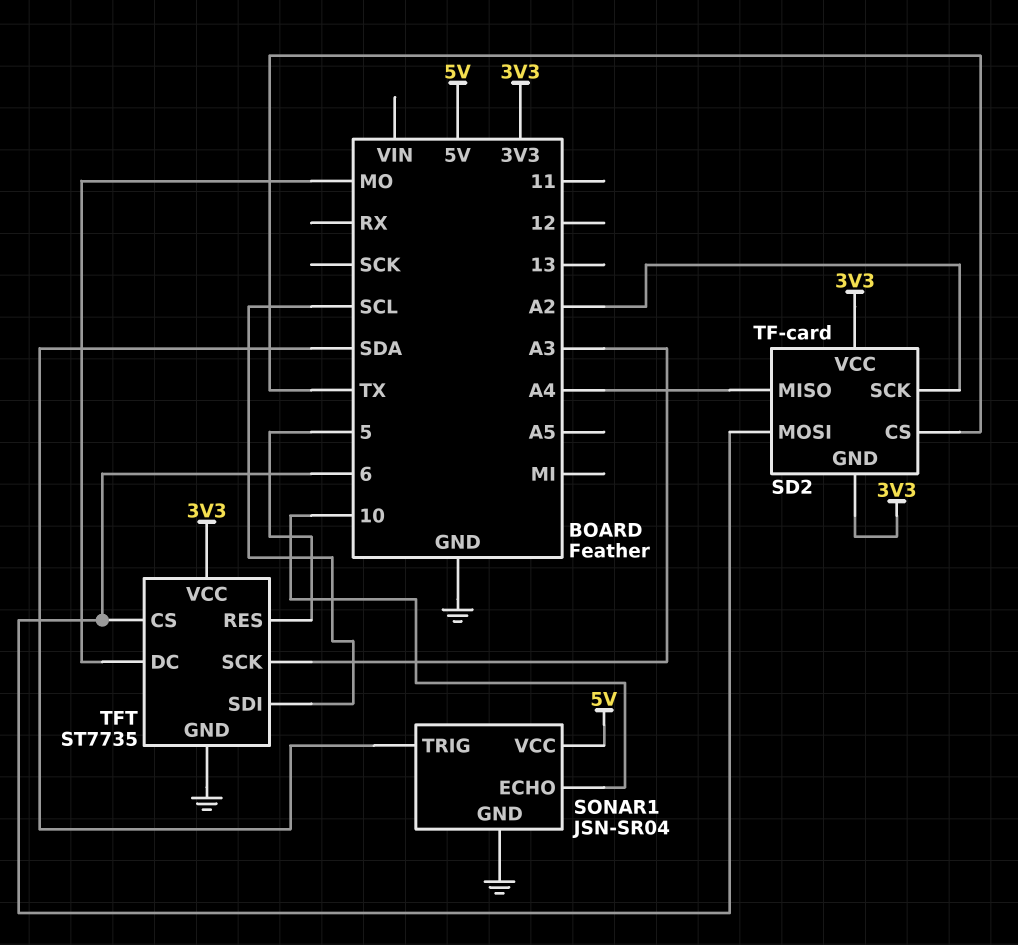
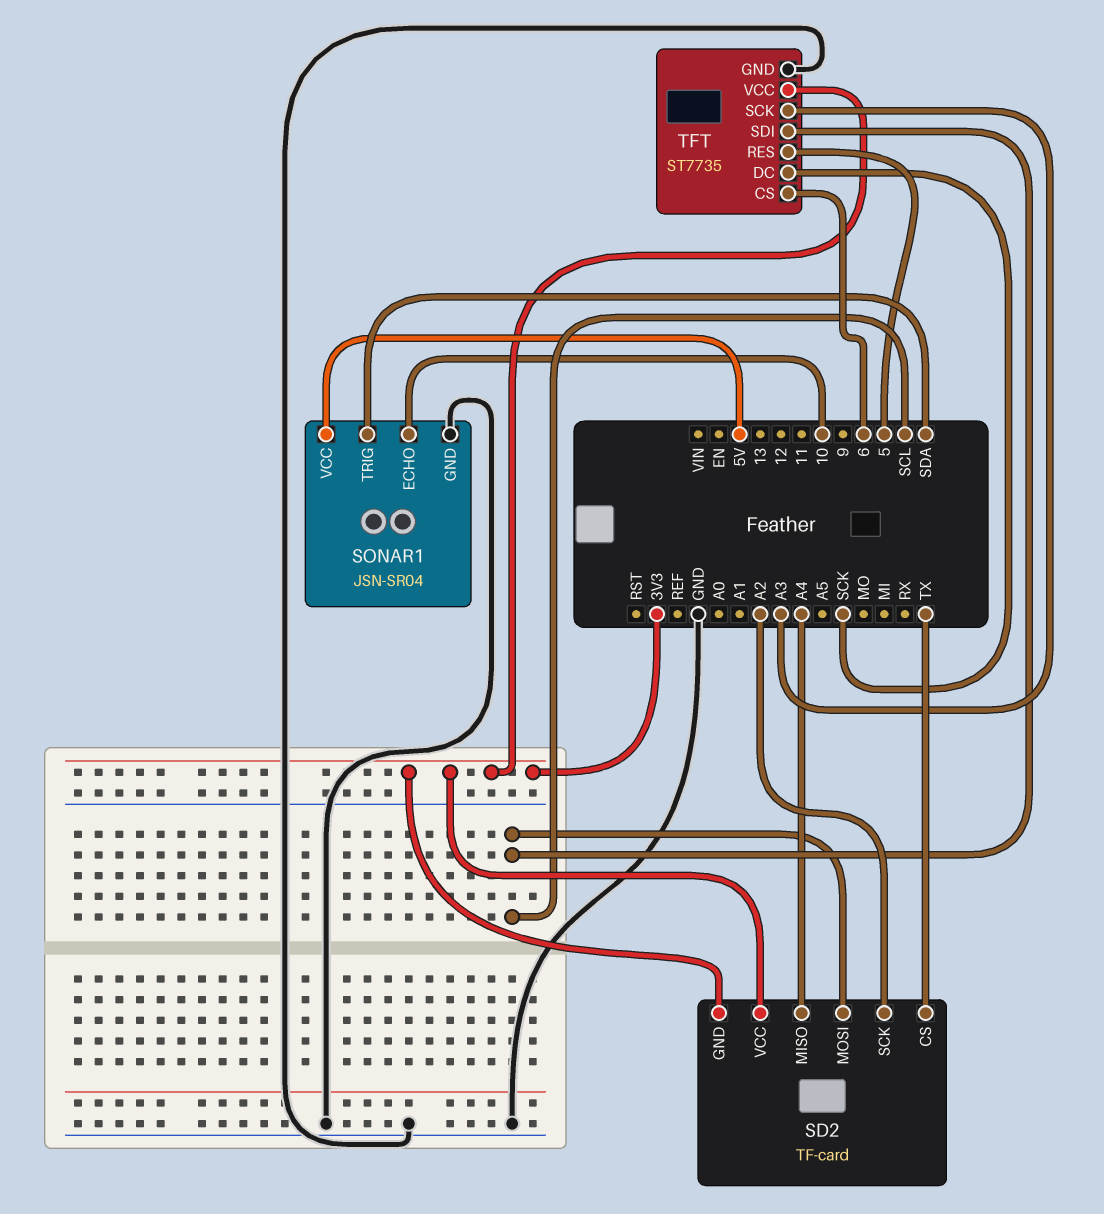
SD2 pin MOSI: 6 -> SCL
TFT pin DC: MO -> SCK

